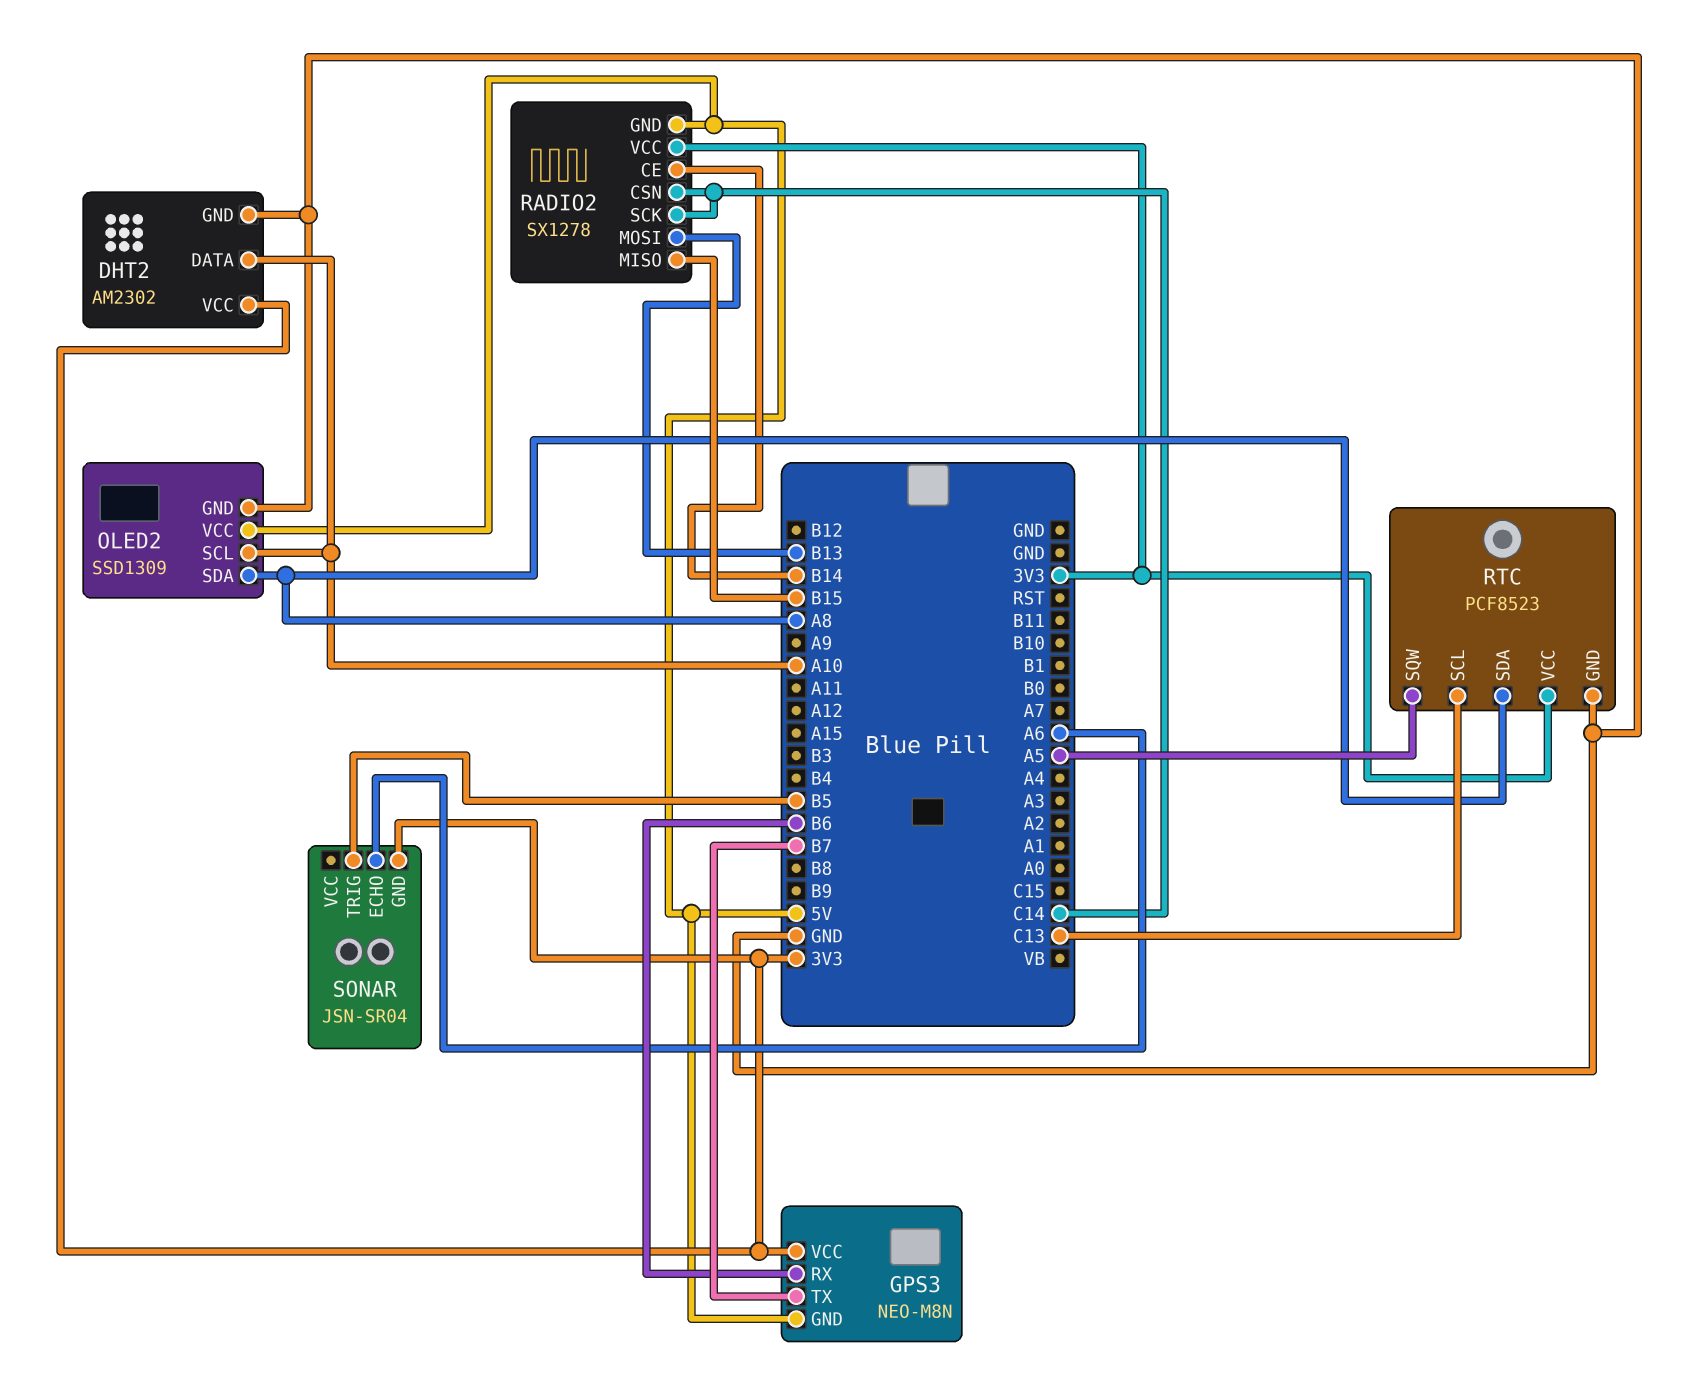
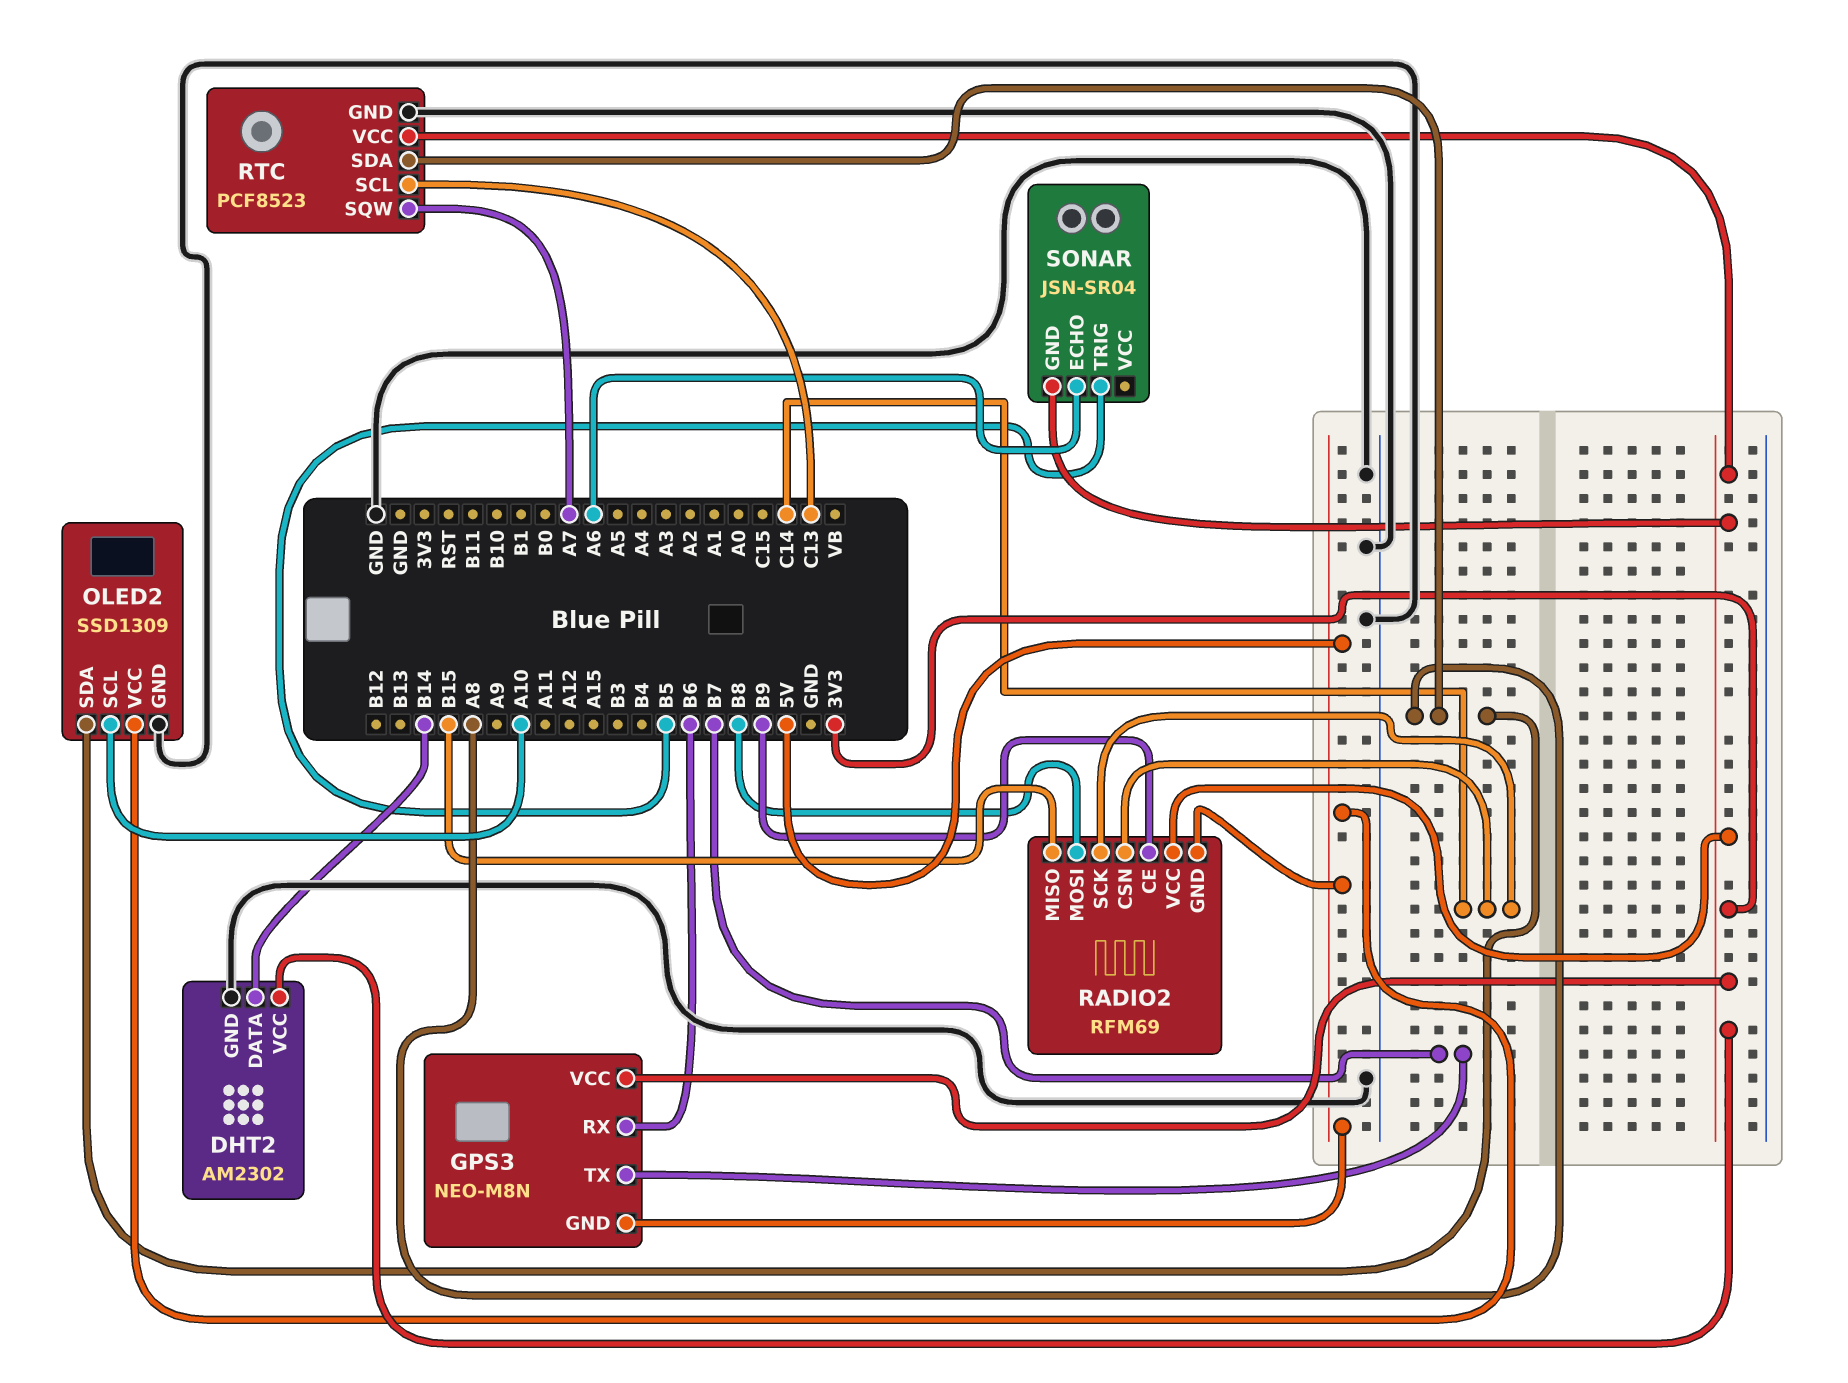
DHT2 pin DATA: A10 -> B14
RADIO2: SX1278 -> RFM69
RADIO2 pin CE: B14 -> B9
RADIO2 pin MOSI: B13 -> B8
RTC pin SQW: A5 -> A7

